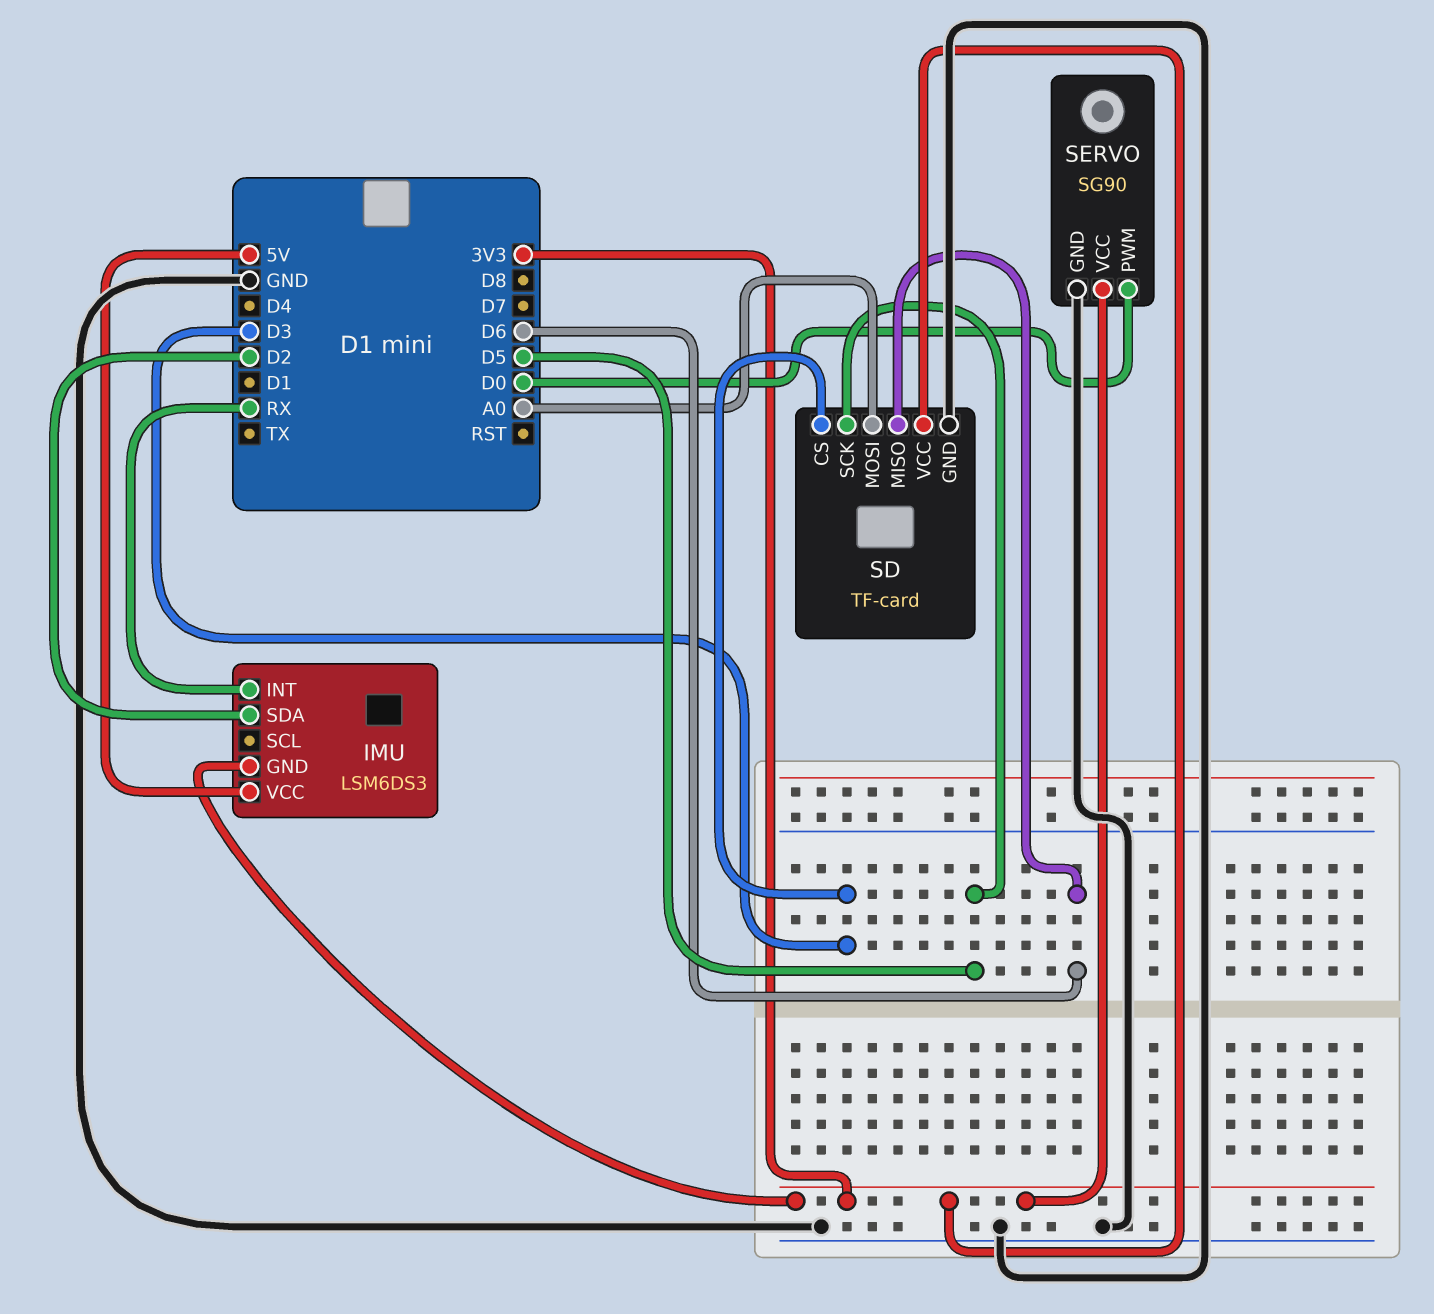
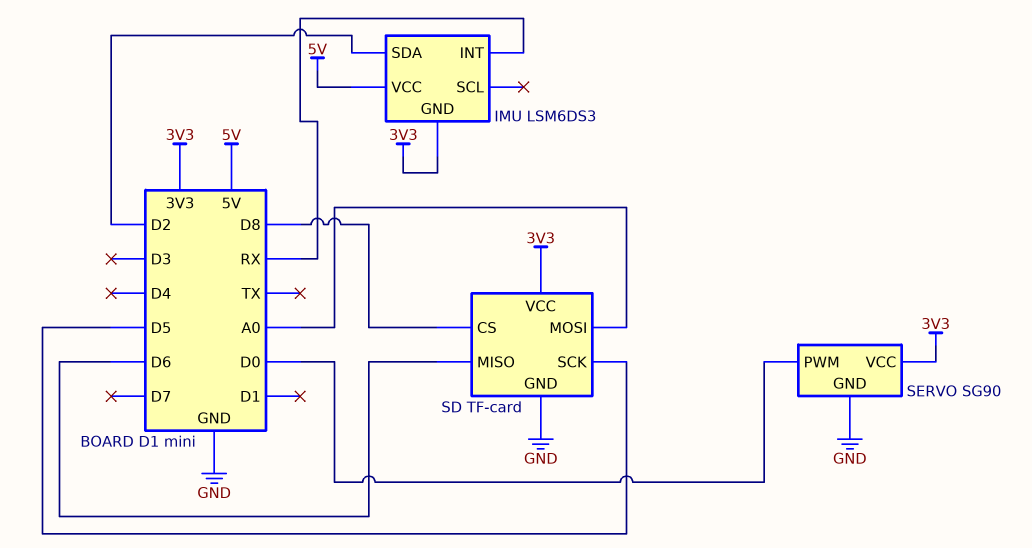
SD pin CS: D3 -> D8

